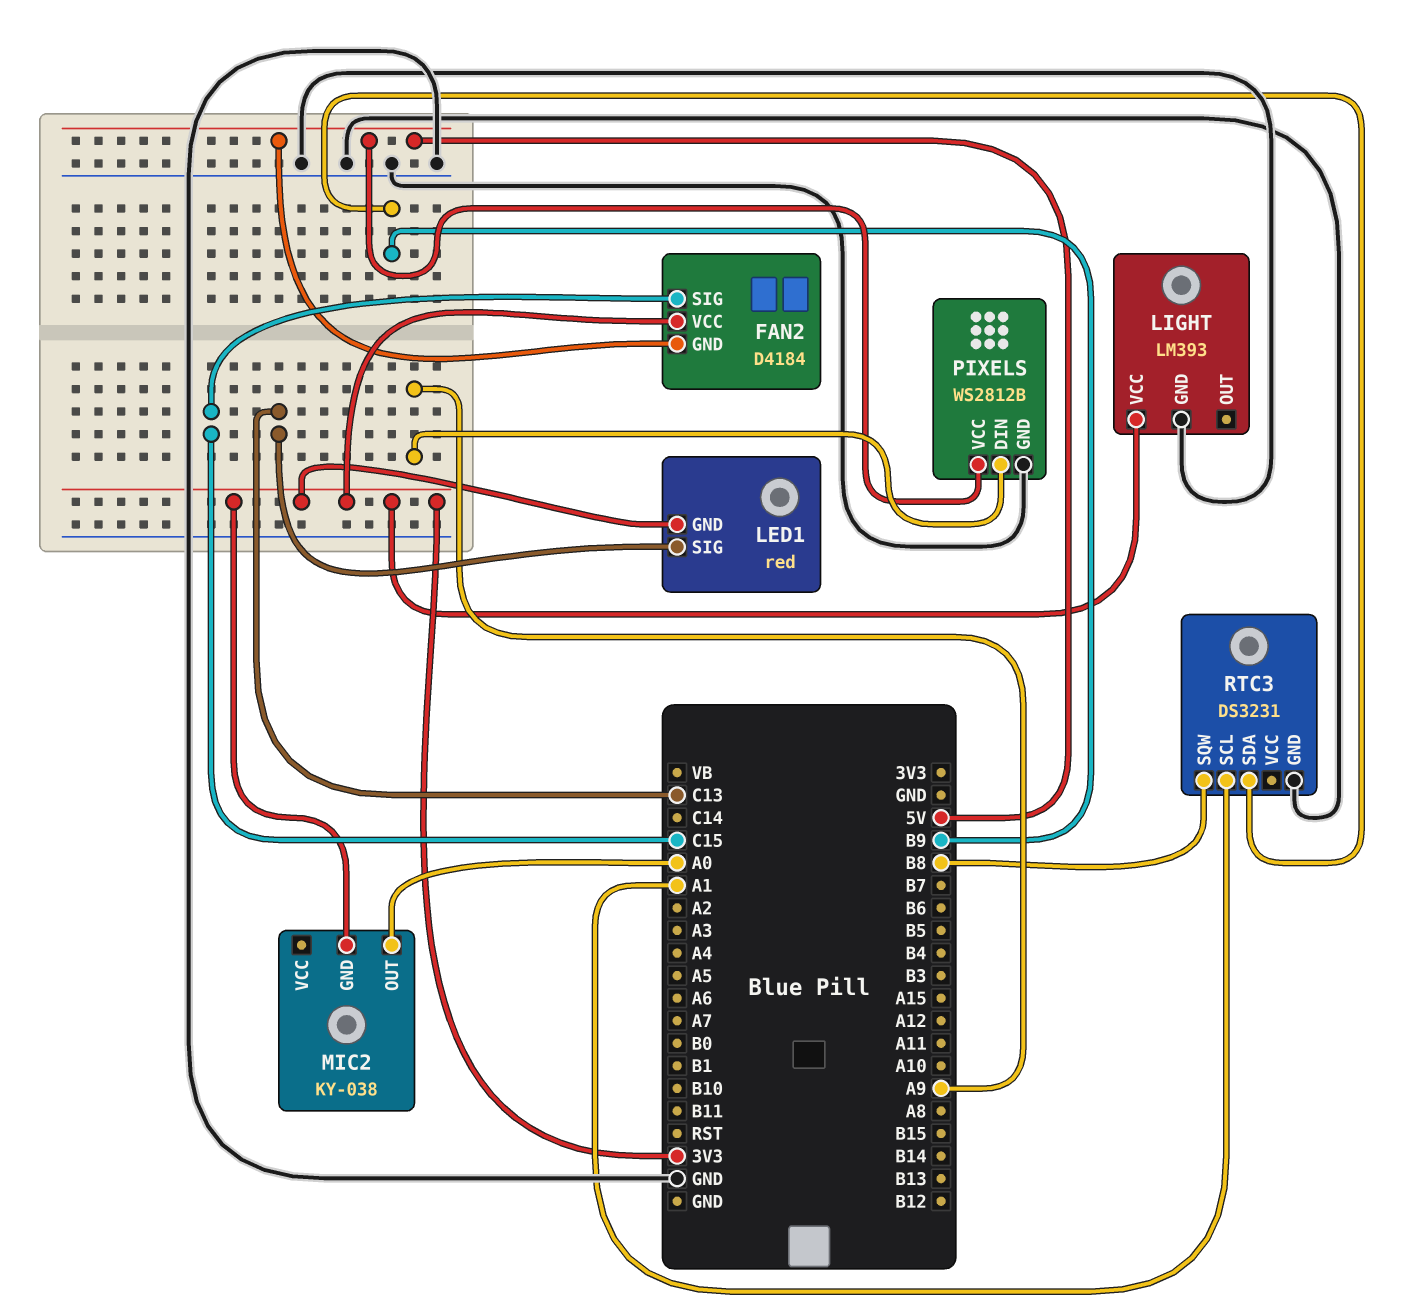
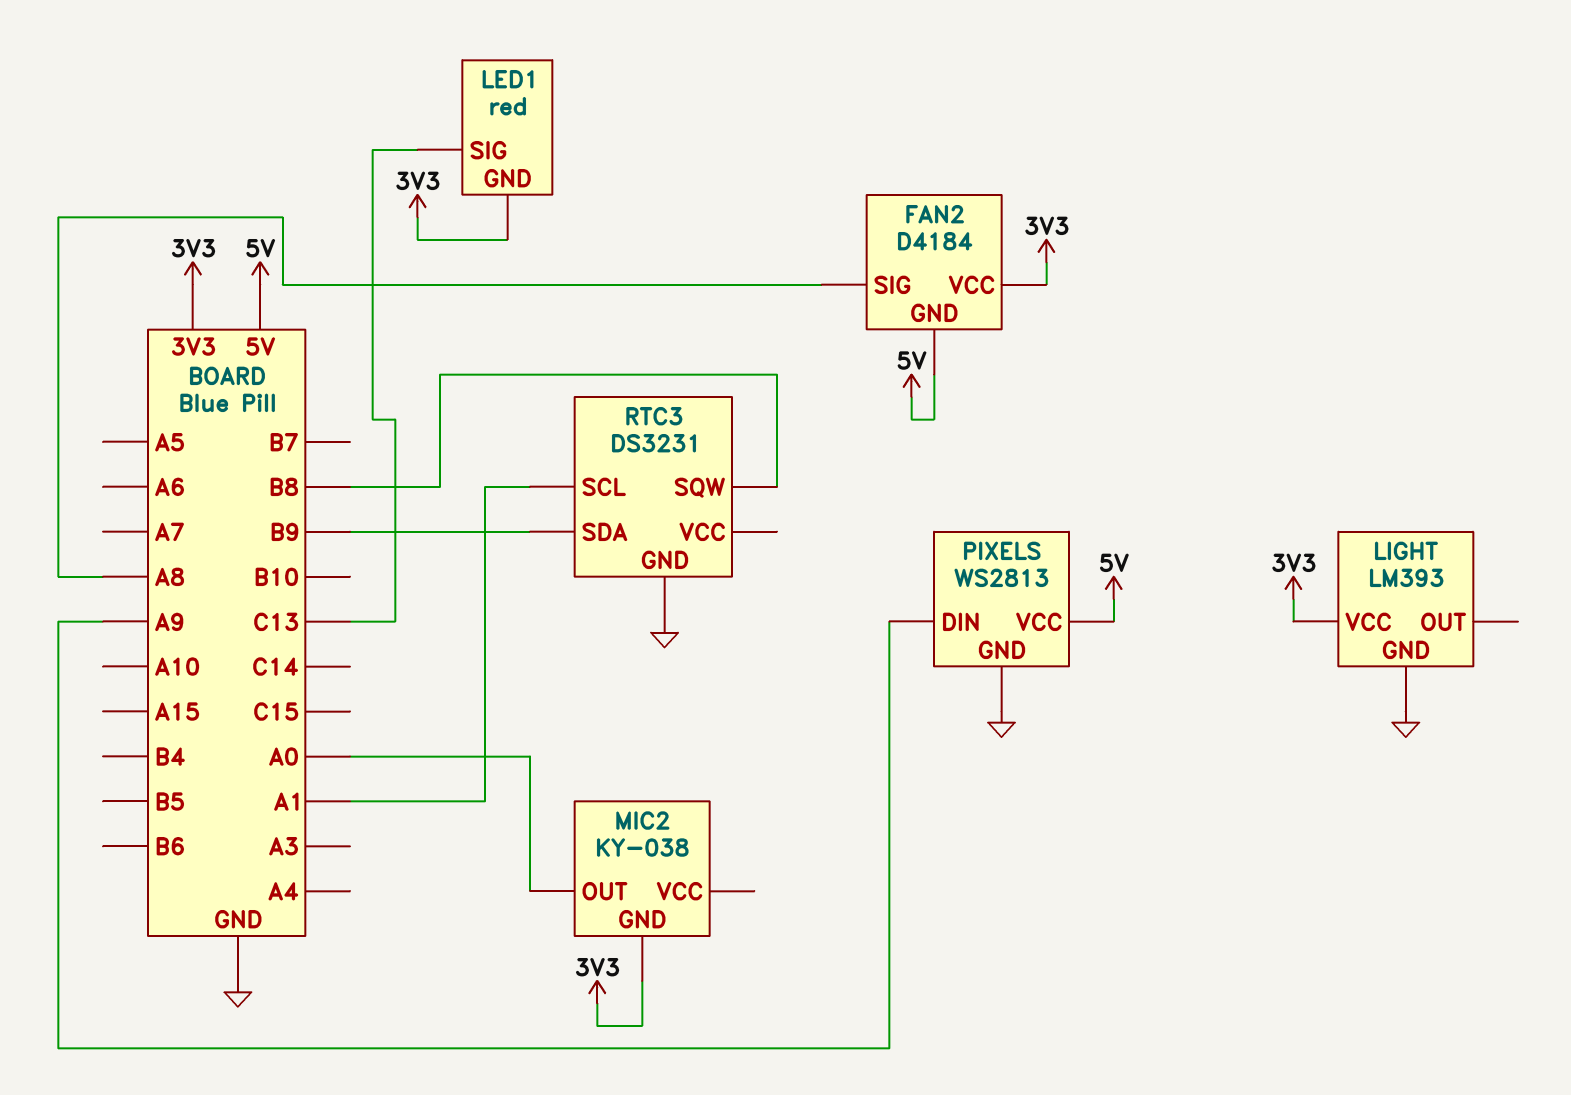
FAN2 pin SIG: C15 -> A8
PIXELS: WS2812B -> WS2813

